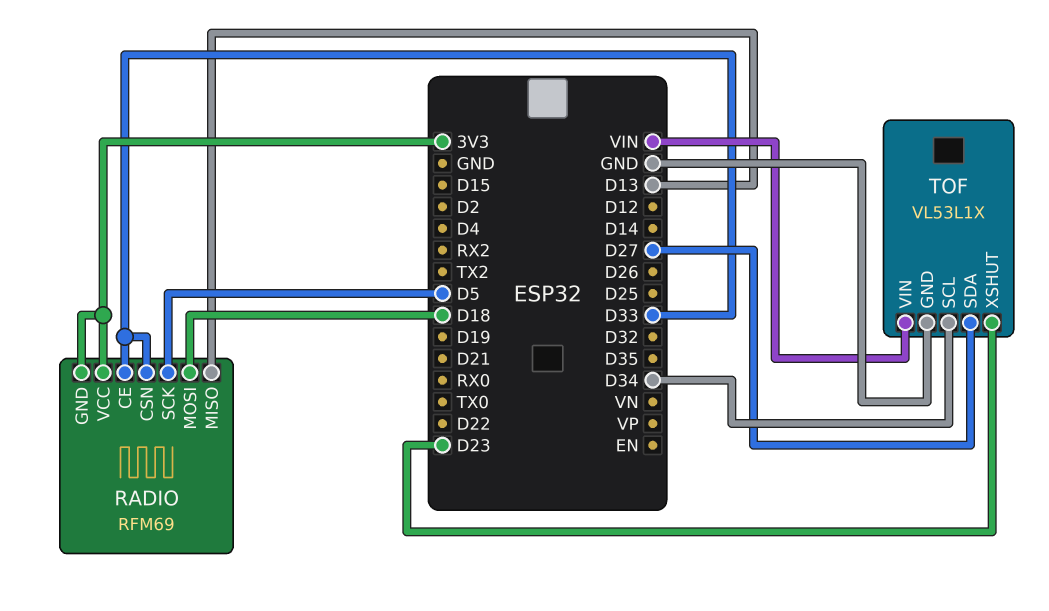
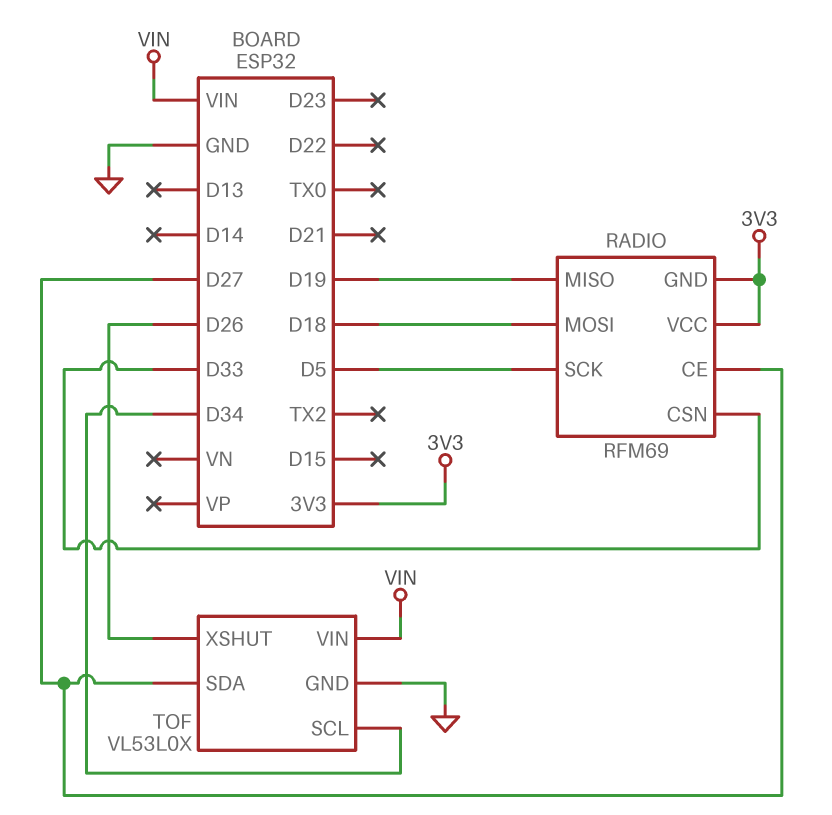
RADIO pin CE: D33 -> D27
RADIO pin MISO: D13 -> D19
TOF: VL53L1X -> VL53L0X
TOF pin XSHUT: D23 -> D26

